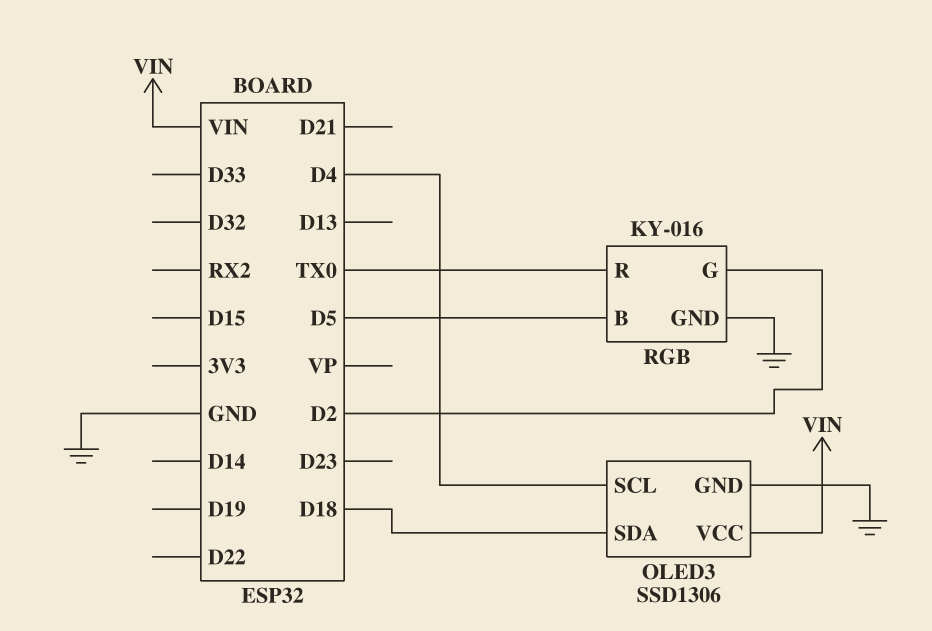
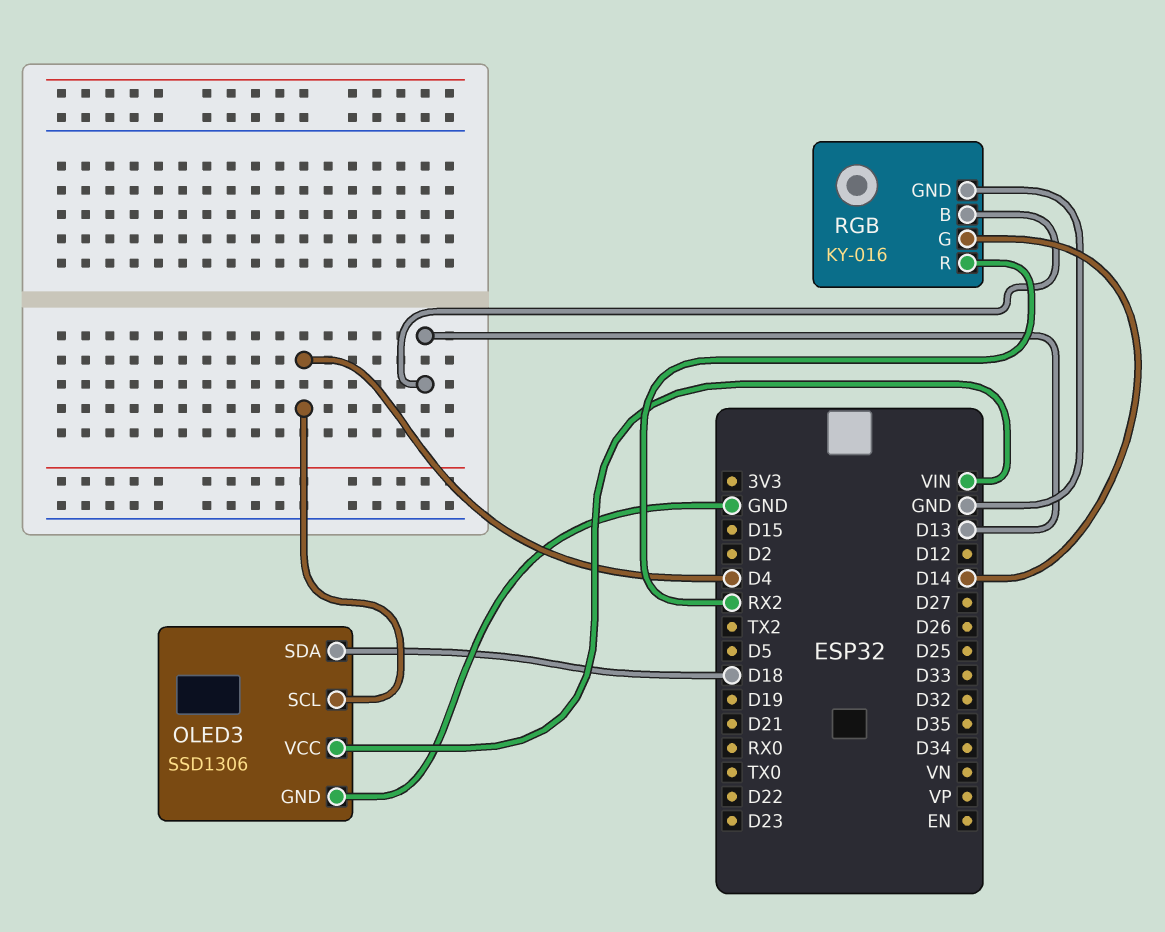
RGB pin B: D5 -> D13
RGB pin G: D2 -> D14
RGB pin R: TX0 -> RX2

